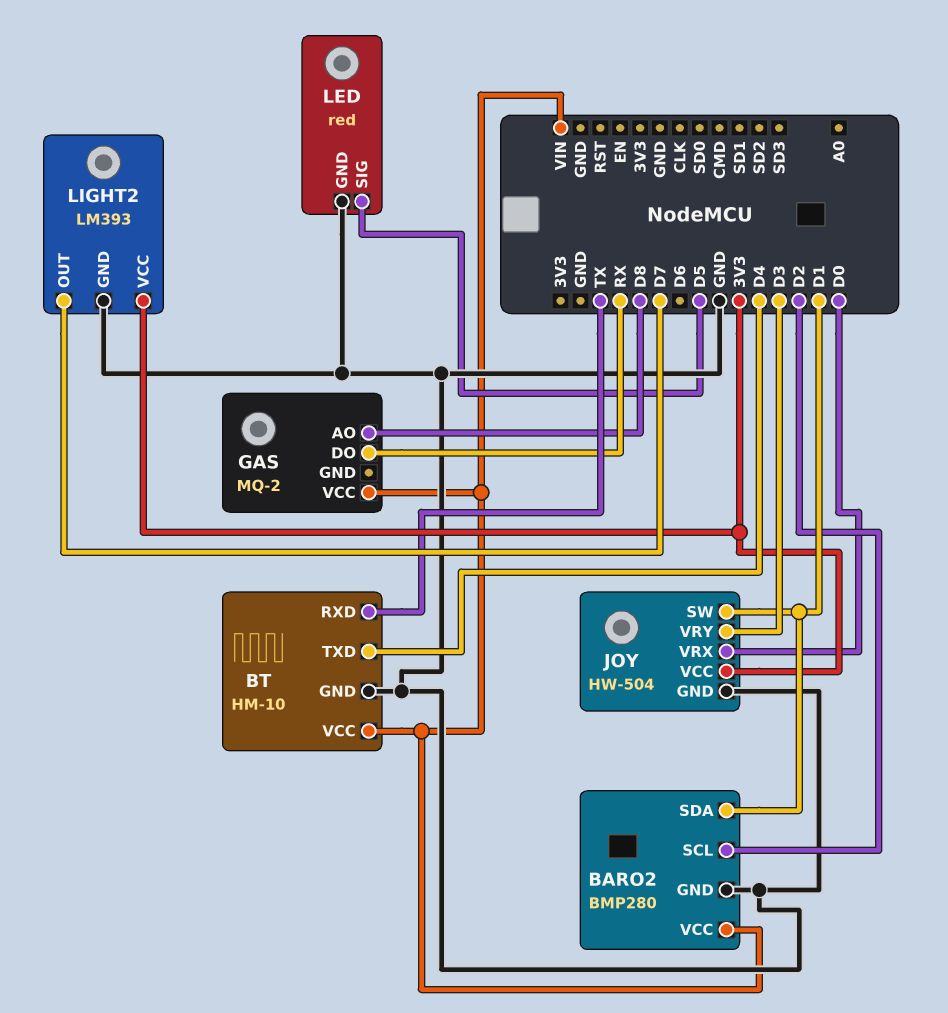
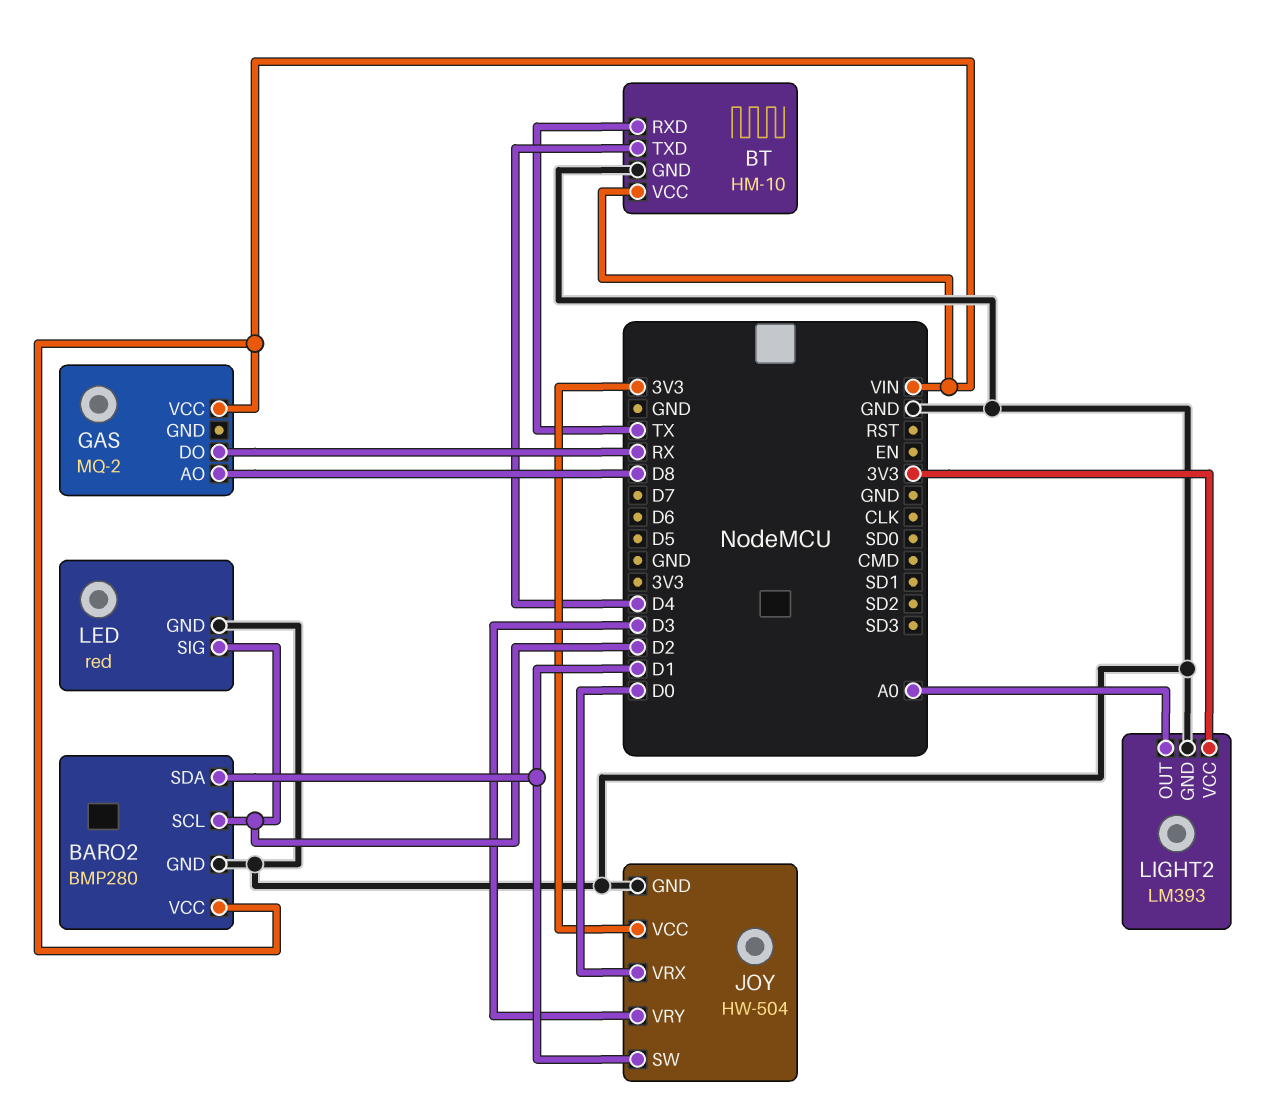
LED pin SIG: D5 -> D2
LIGHT2 pin OUT: D7 -> A0

